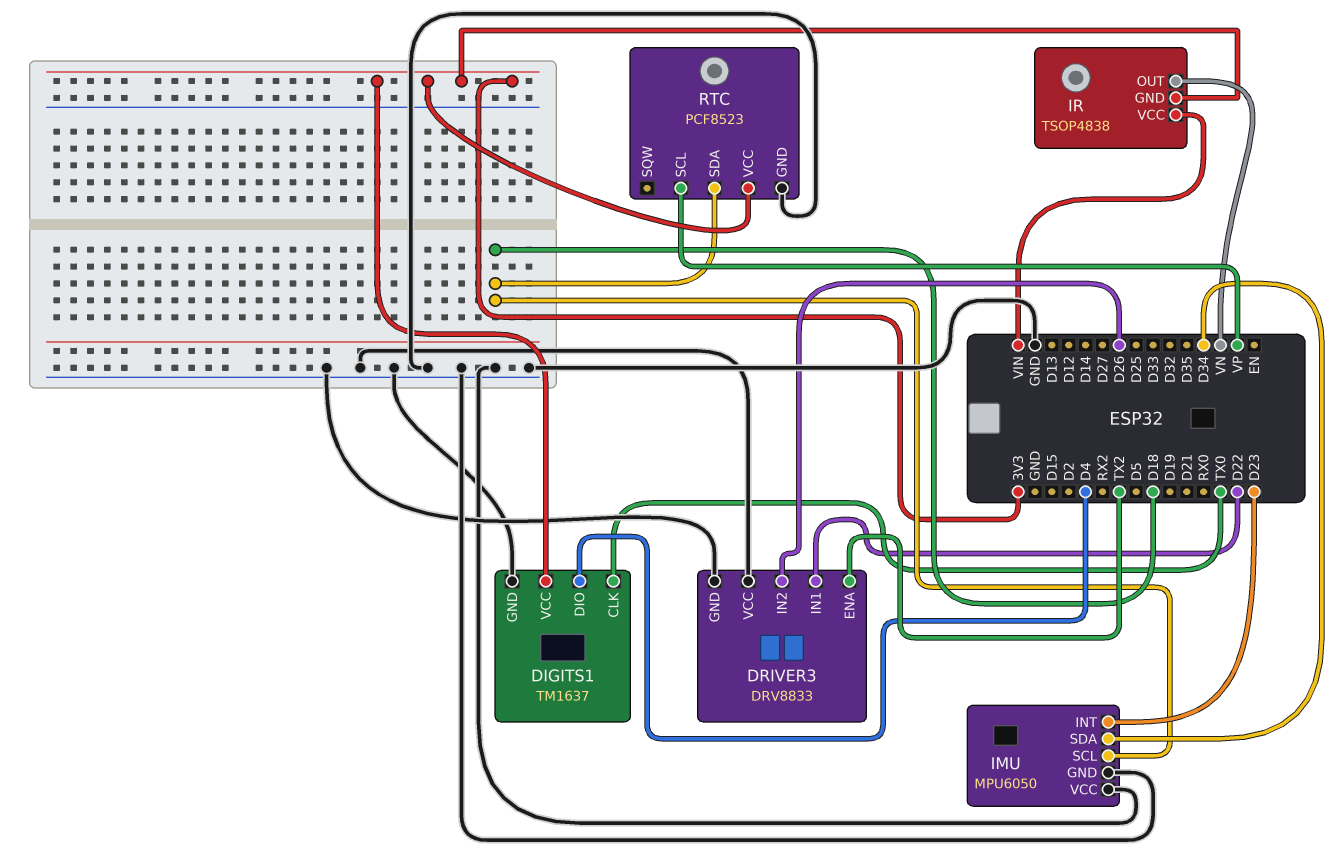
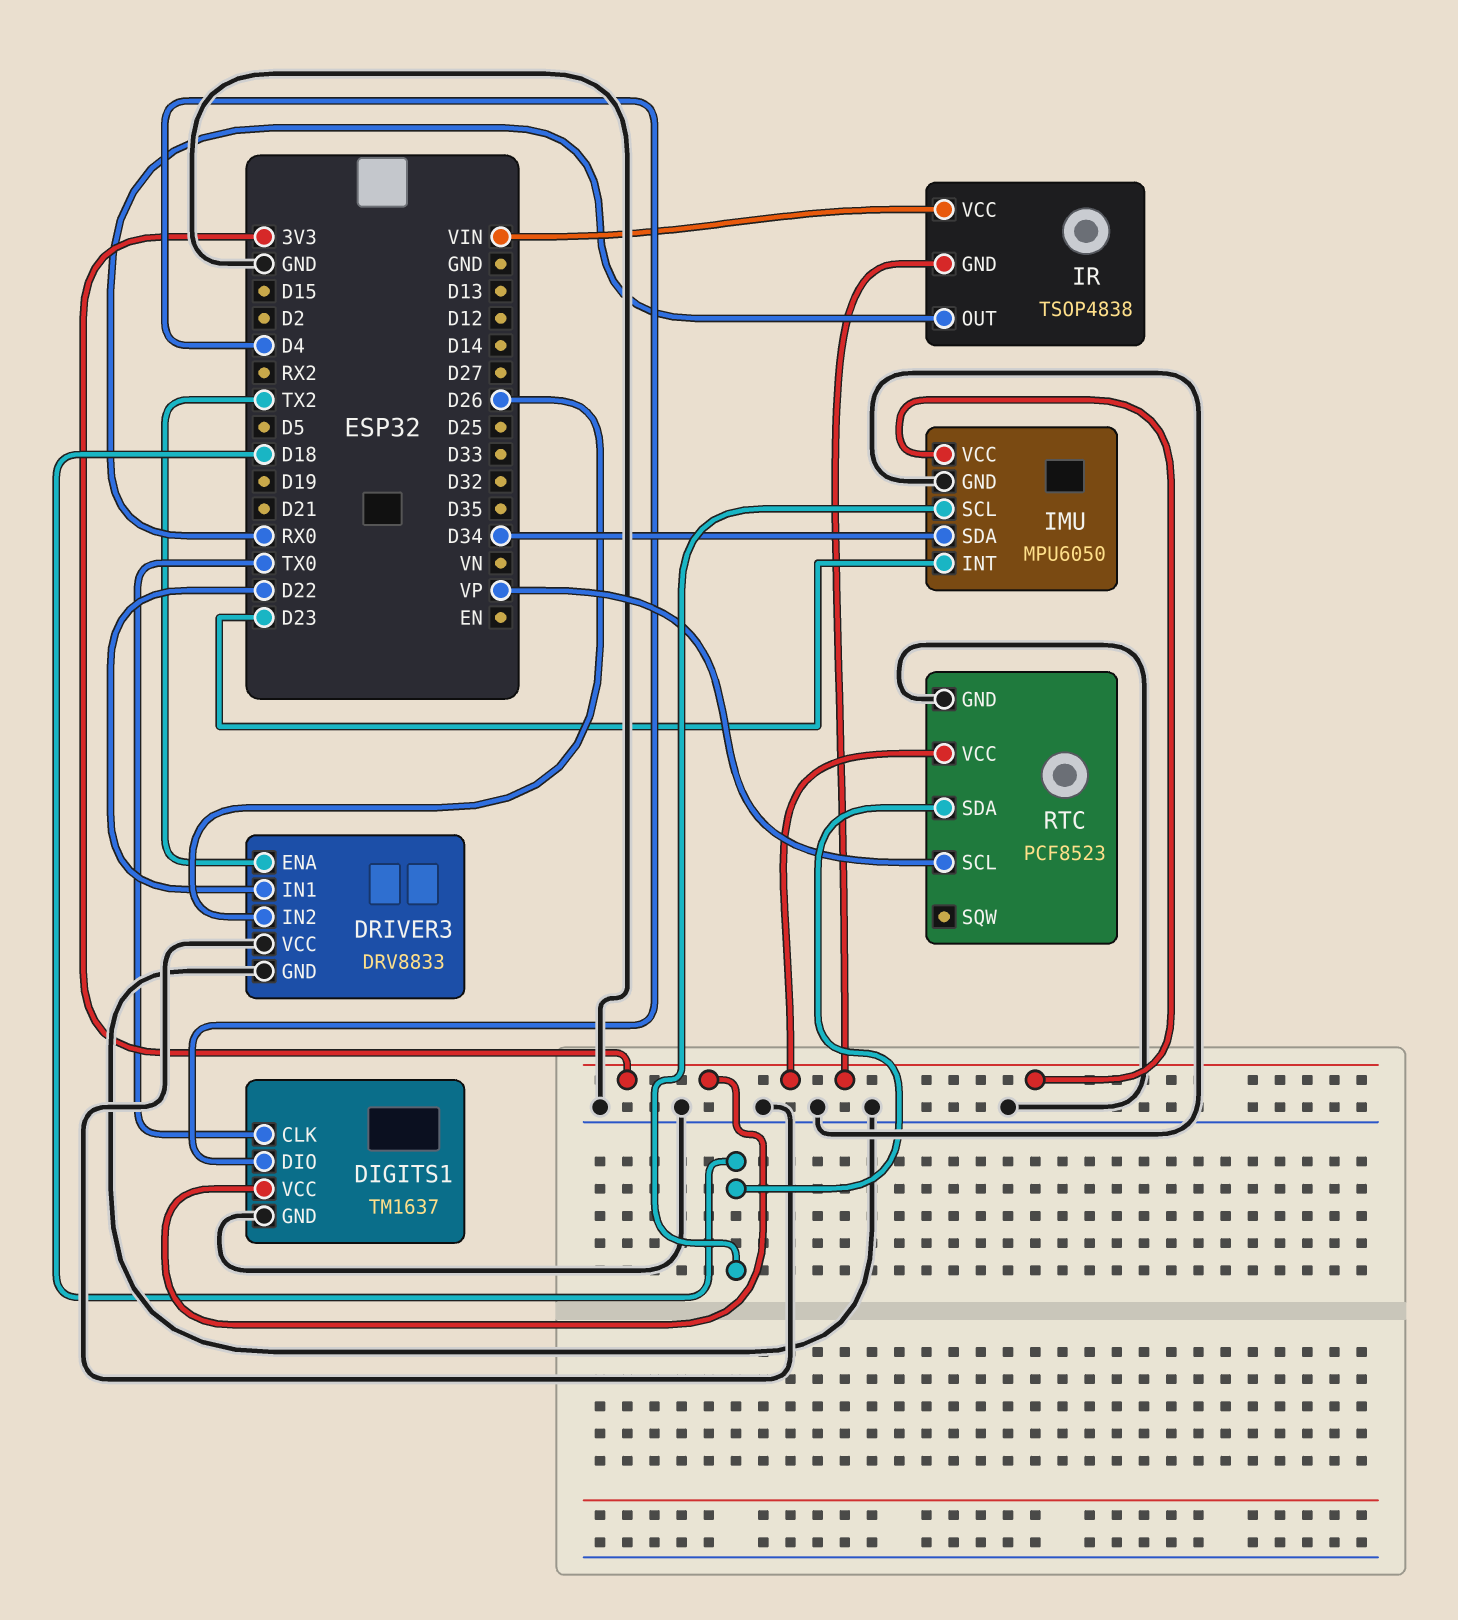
IMU pin VCC: GND -> 3V3
IR pin OUT: VN -> RX0

